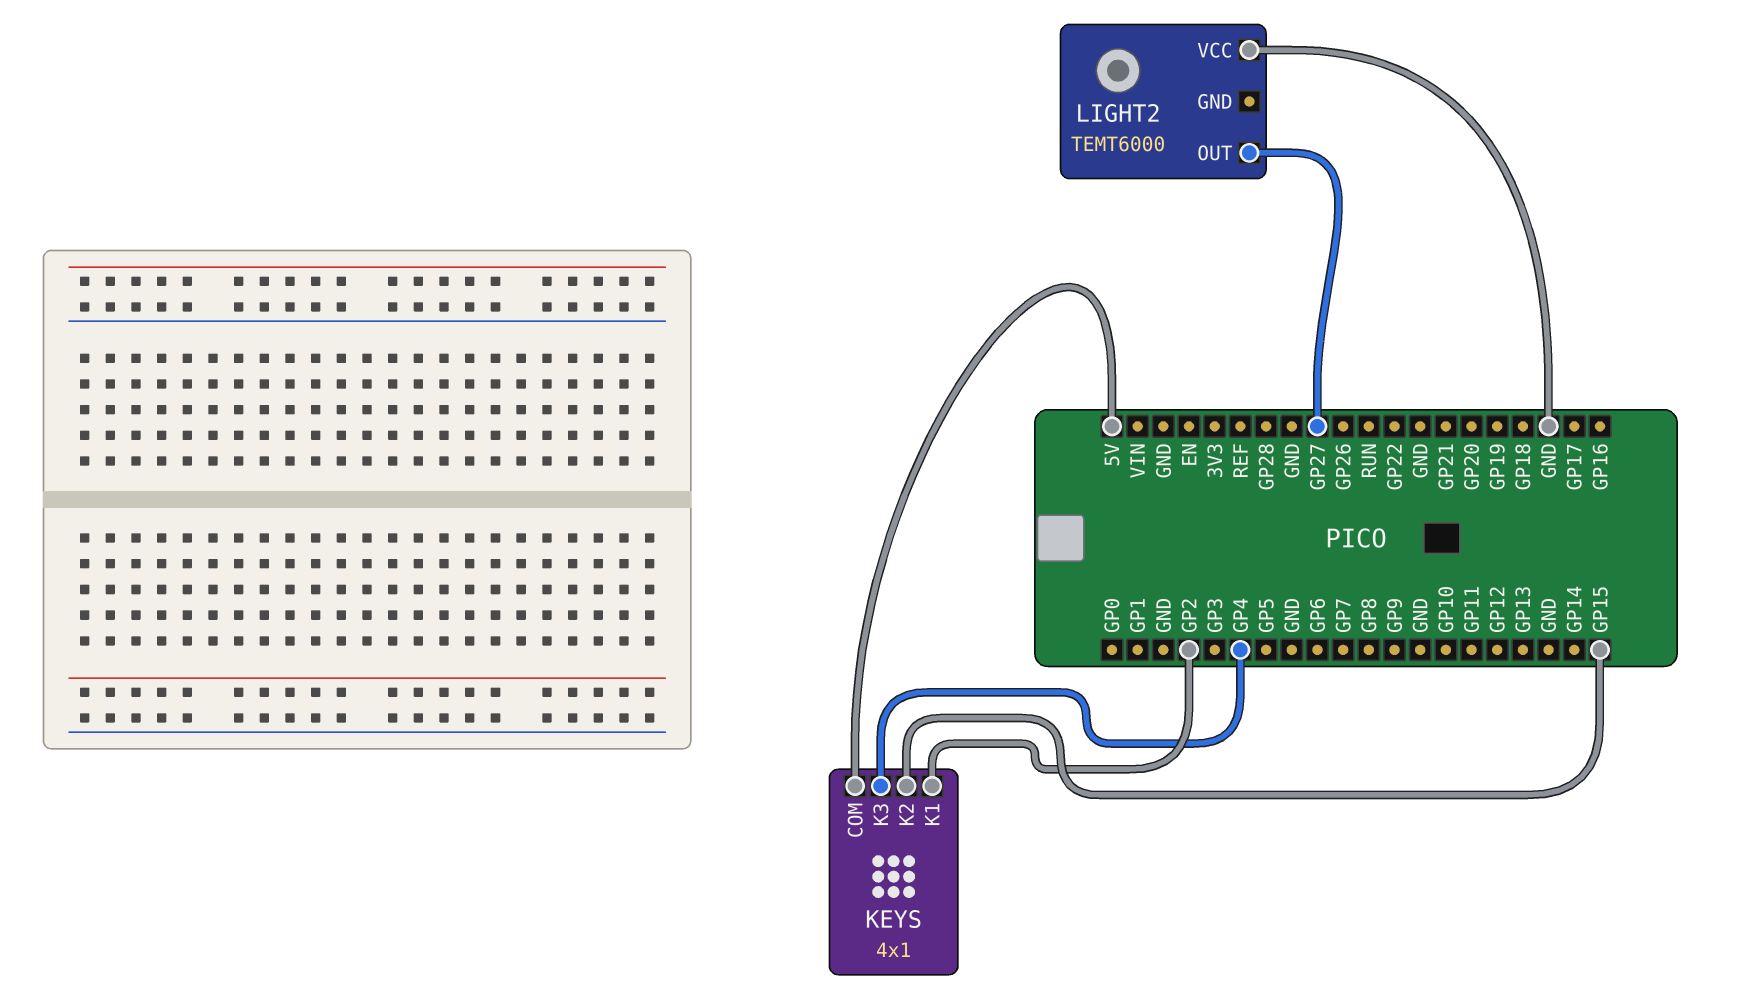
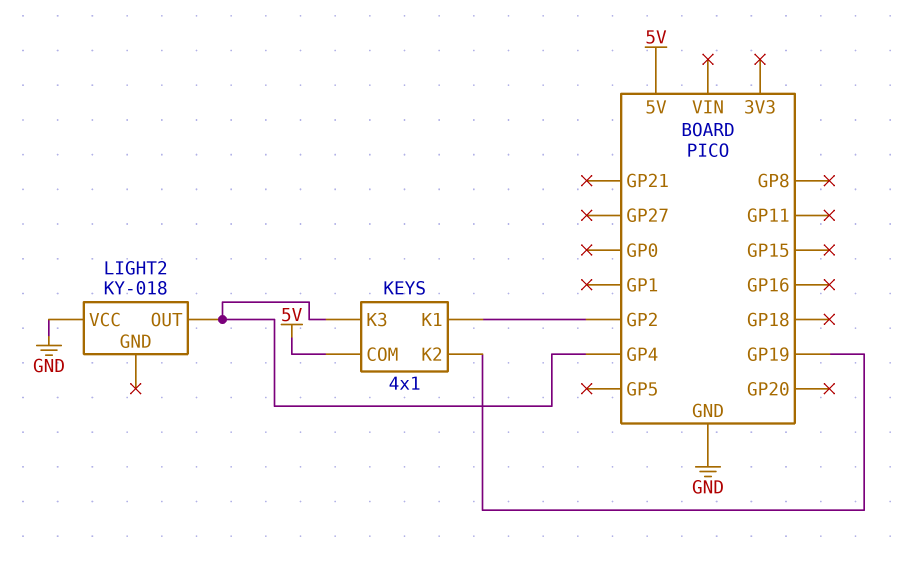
KEYS pin K2: GP15 -> GP19
LIGHT2: TEMT6000 -> KY-018
LIGHT2 pin OUT: GP27 -> GP4

